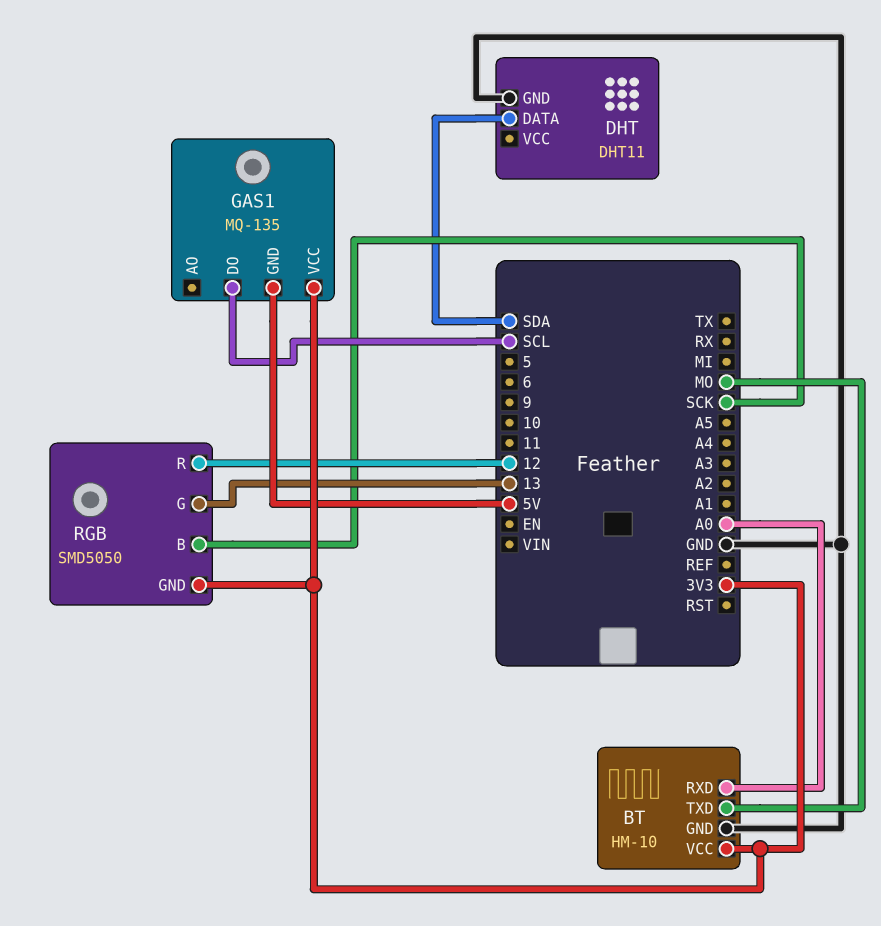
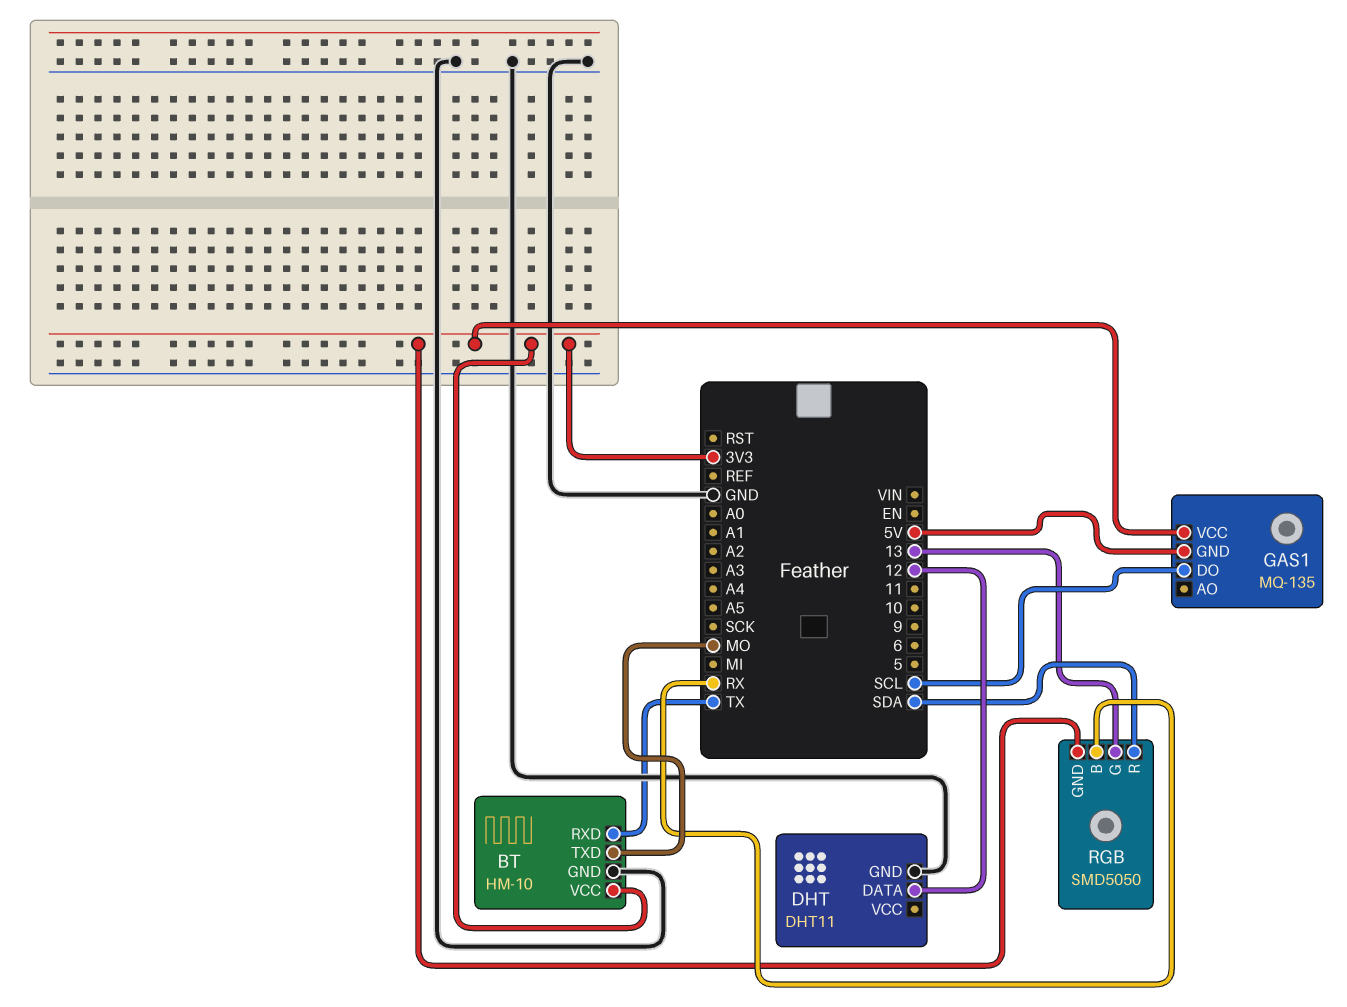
BT pin RXD: A0 -> TX
DHT pin DATA: SDA -> 12
RGB pin B: SCK -> RX
RGB pin R: 12 -> SDA

